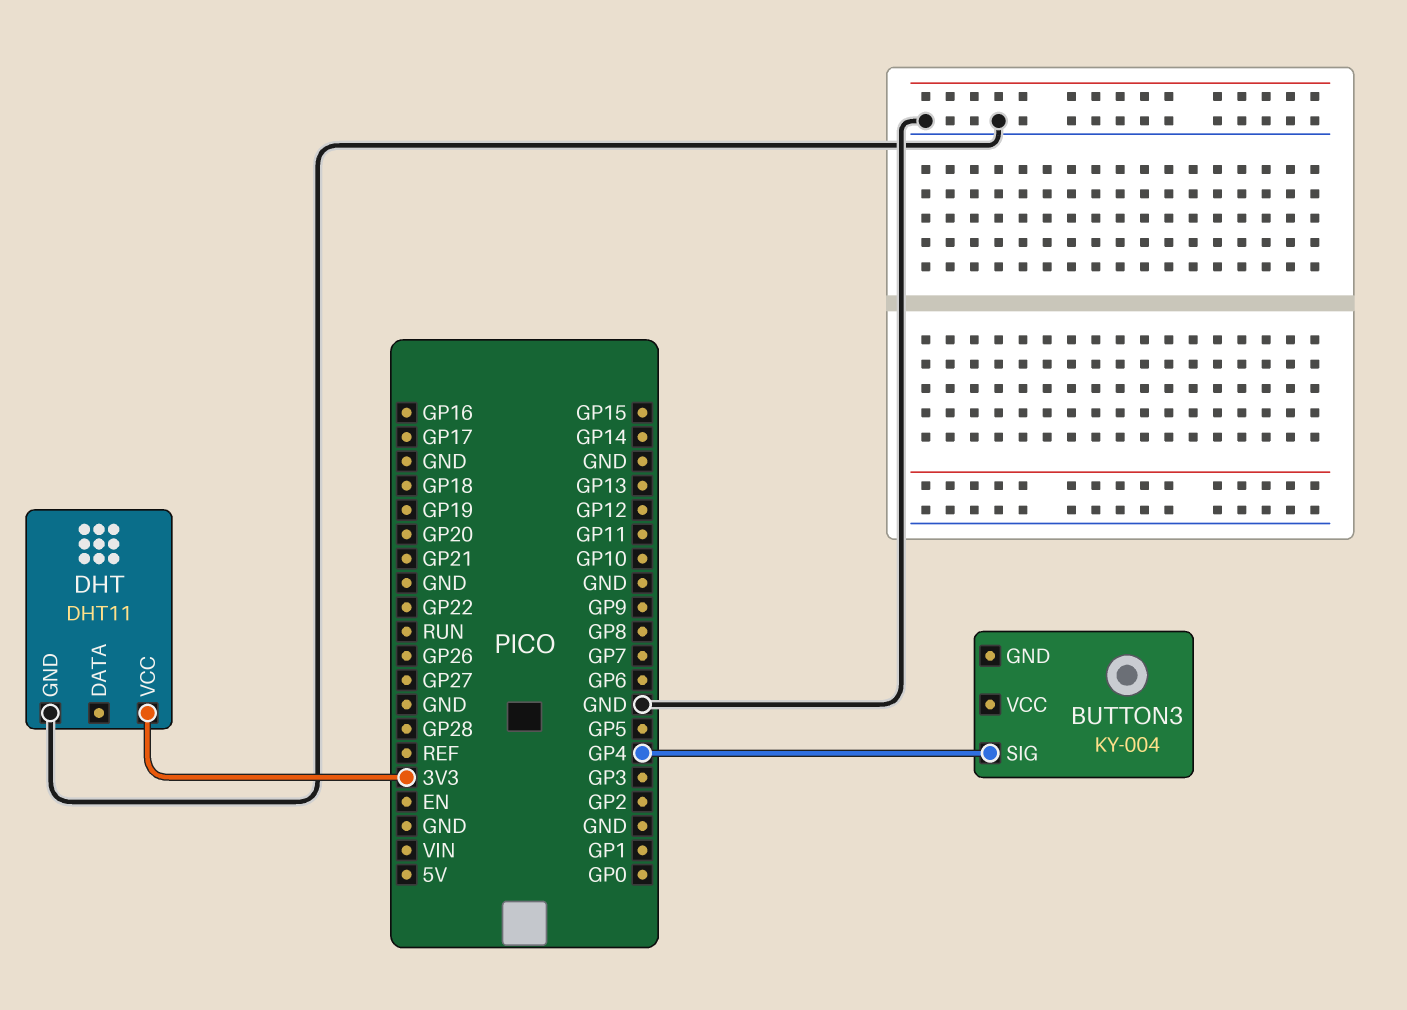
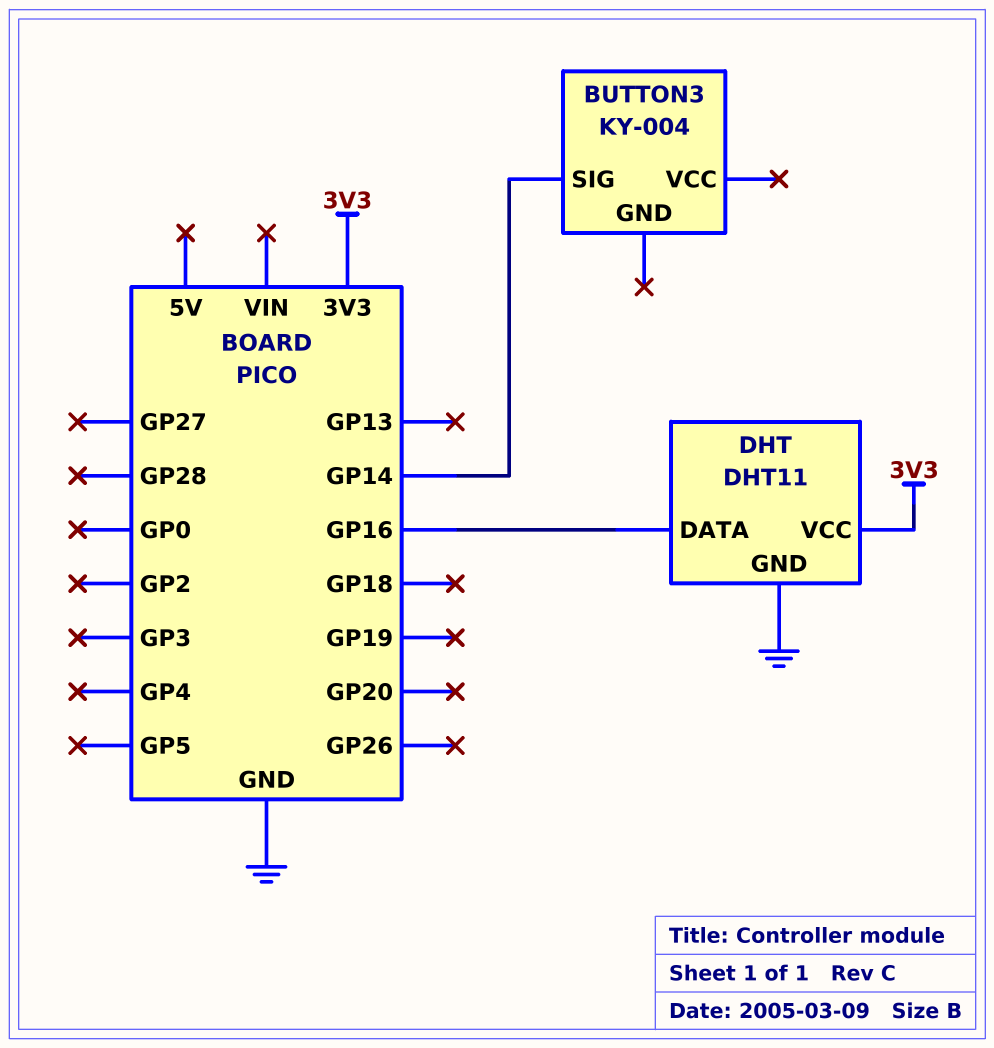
BUTTON3 pin SIG: GP4 -> GP14
DHT pin DATA: none -> GP16

